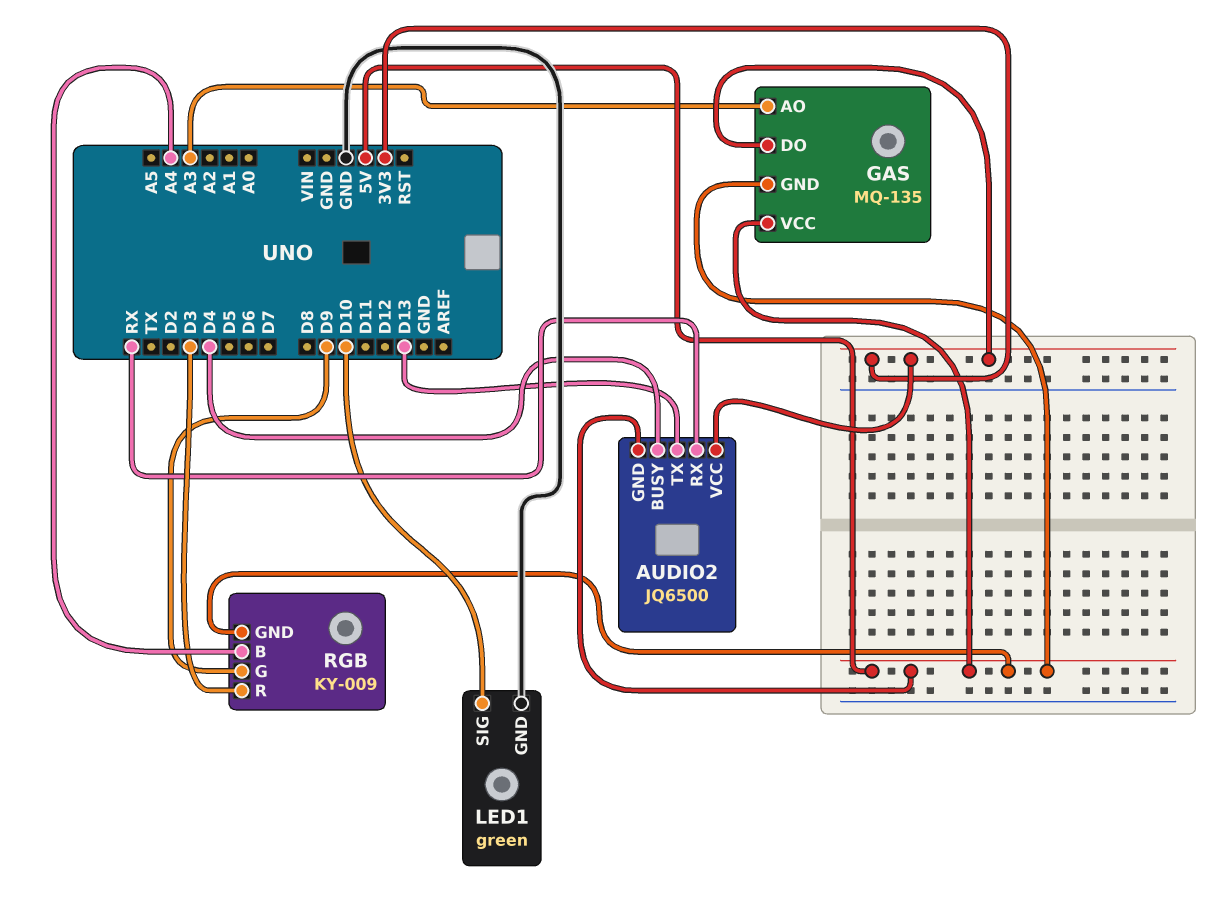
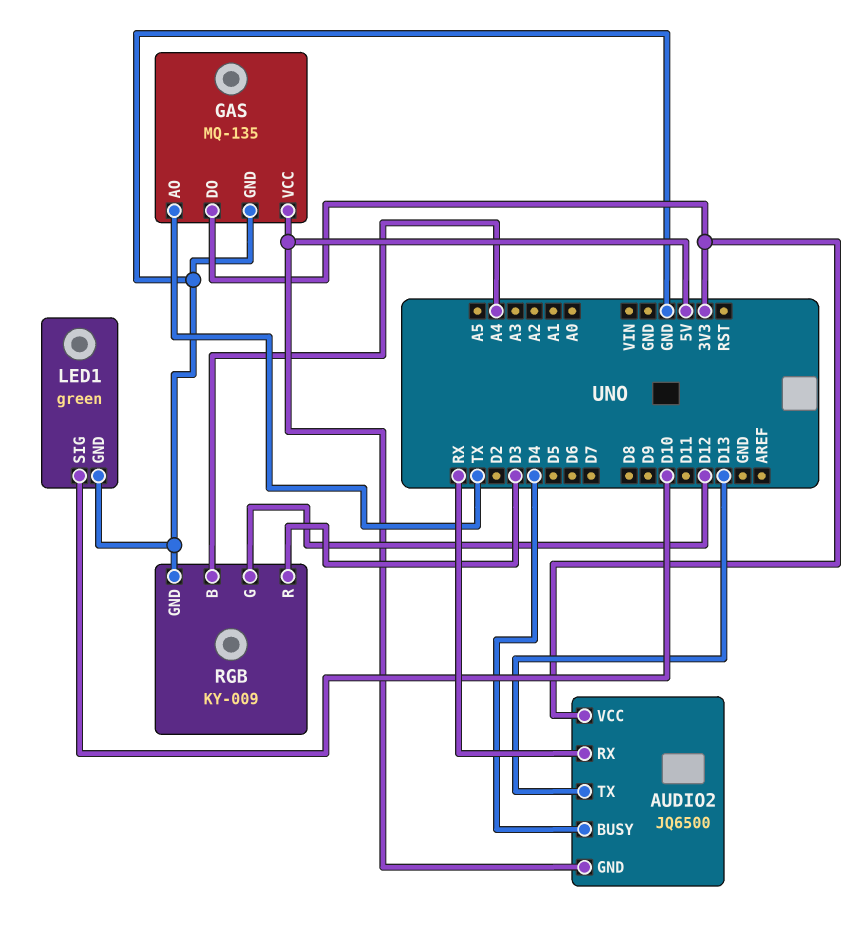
GAS pin AO: A3 -> TX
GAS pin GND: 5V -> GND
RGB pin G: D9 -> D12
RGB pin GND: 5V -> GND

